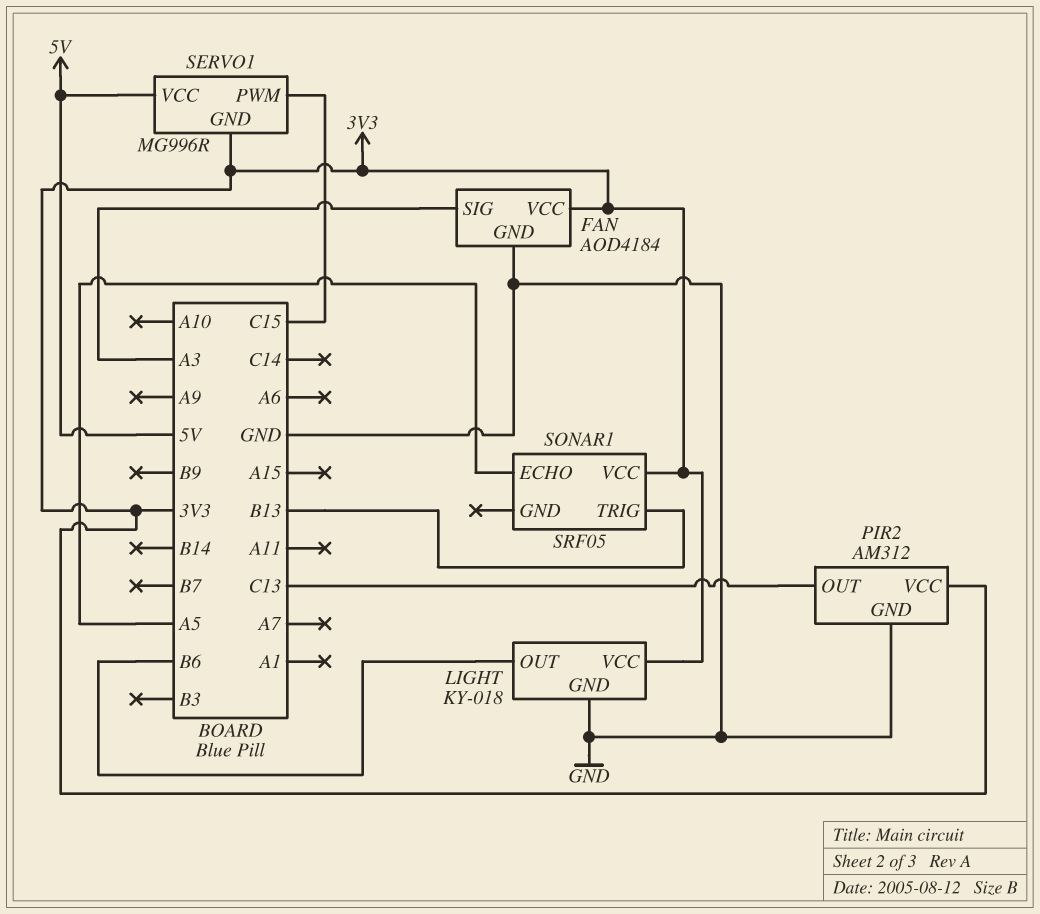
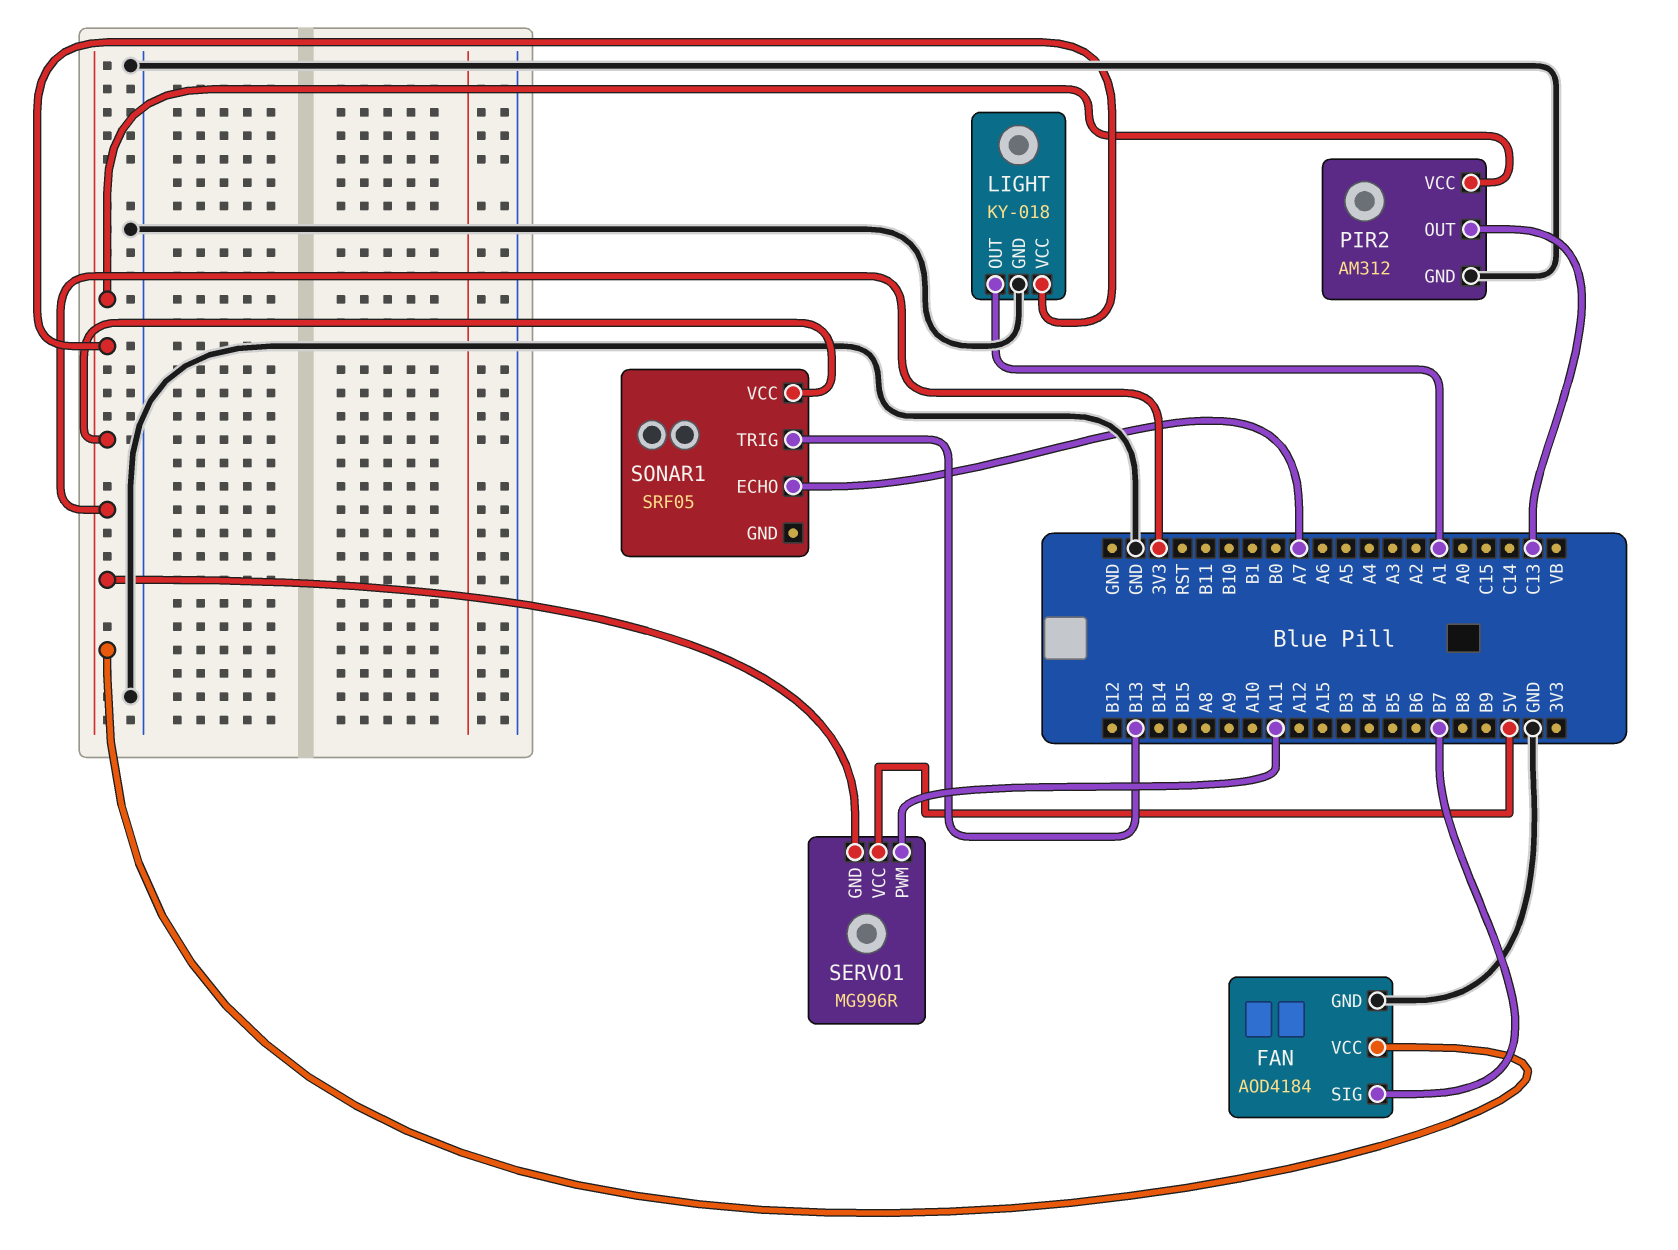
FAN pin SIG: A3 -> B7
LIGHT pin OUT: B6 -> A1
SERVO1 pin PWM: C15 -> A11
SONAR1 pin ECHO: A5 -> A7

